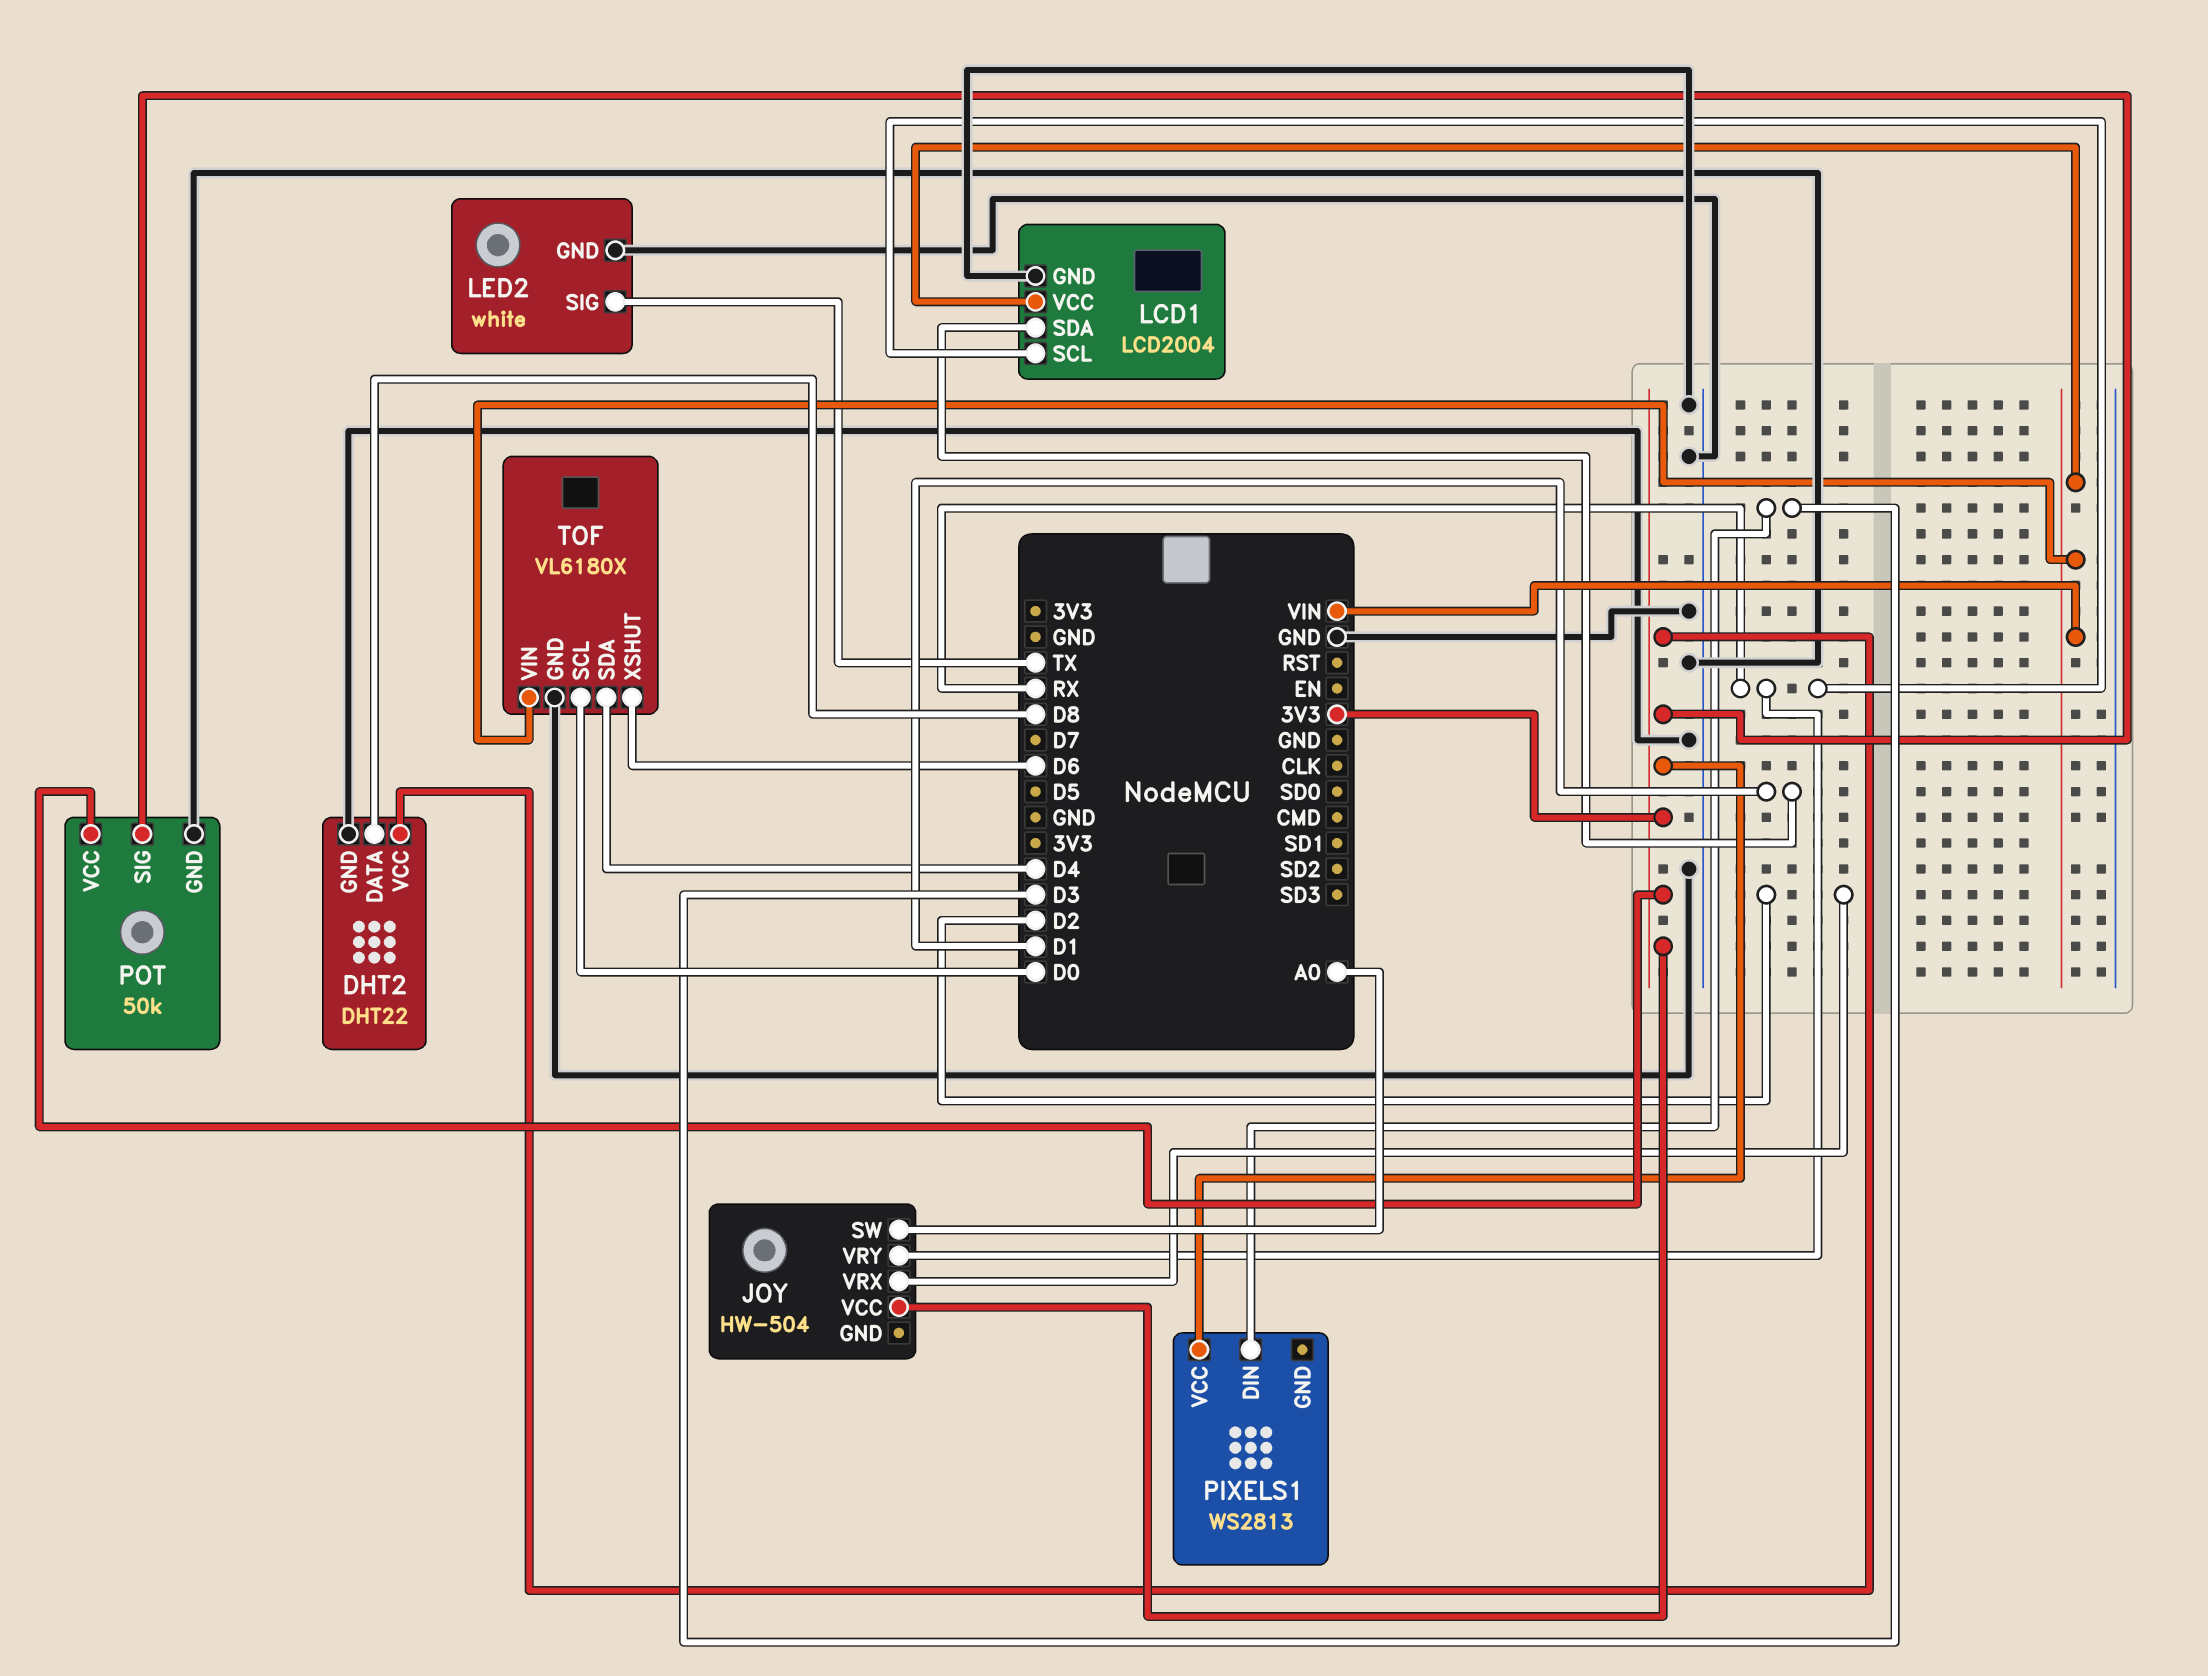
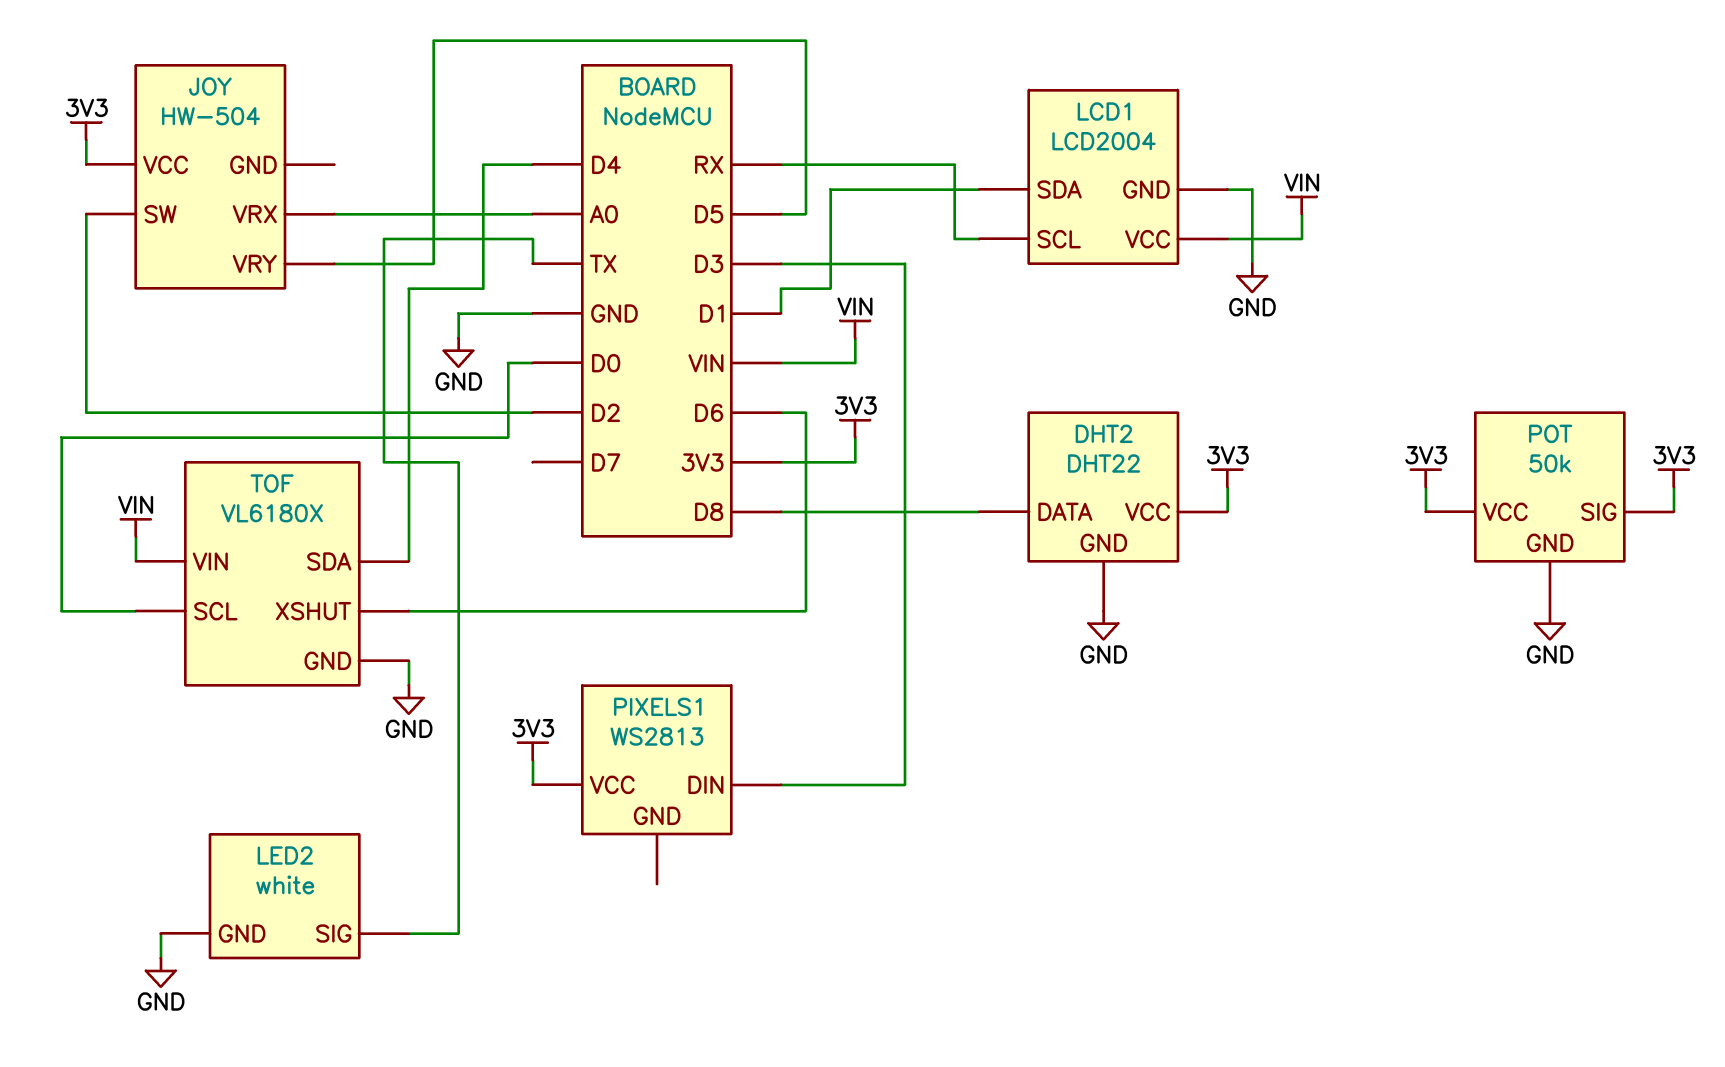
JOY pin SW: A0 -> D2
JOY pin VRX: D2 -> A0
JOY pin VRY: RX -> D5

